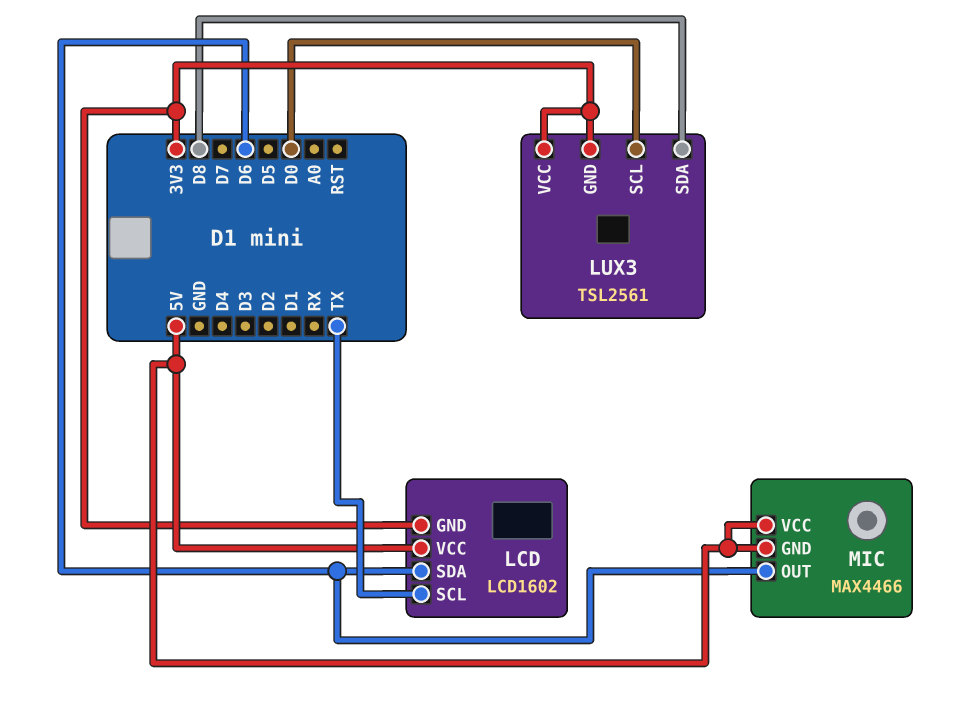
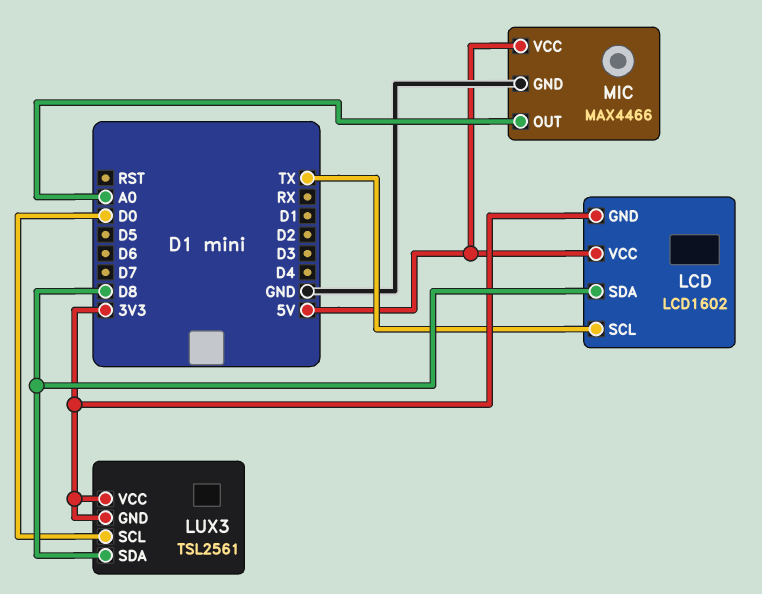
LCD pin SDA: D6 -> D8
MIC pin GND: 5V -> GND
MIC pin OUT: D6 -> A0

